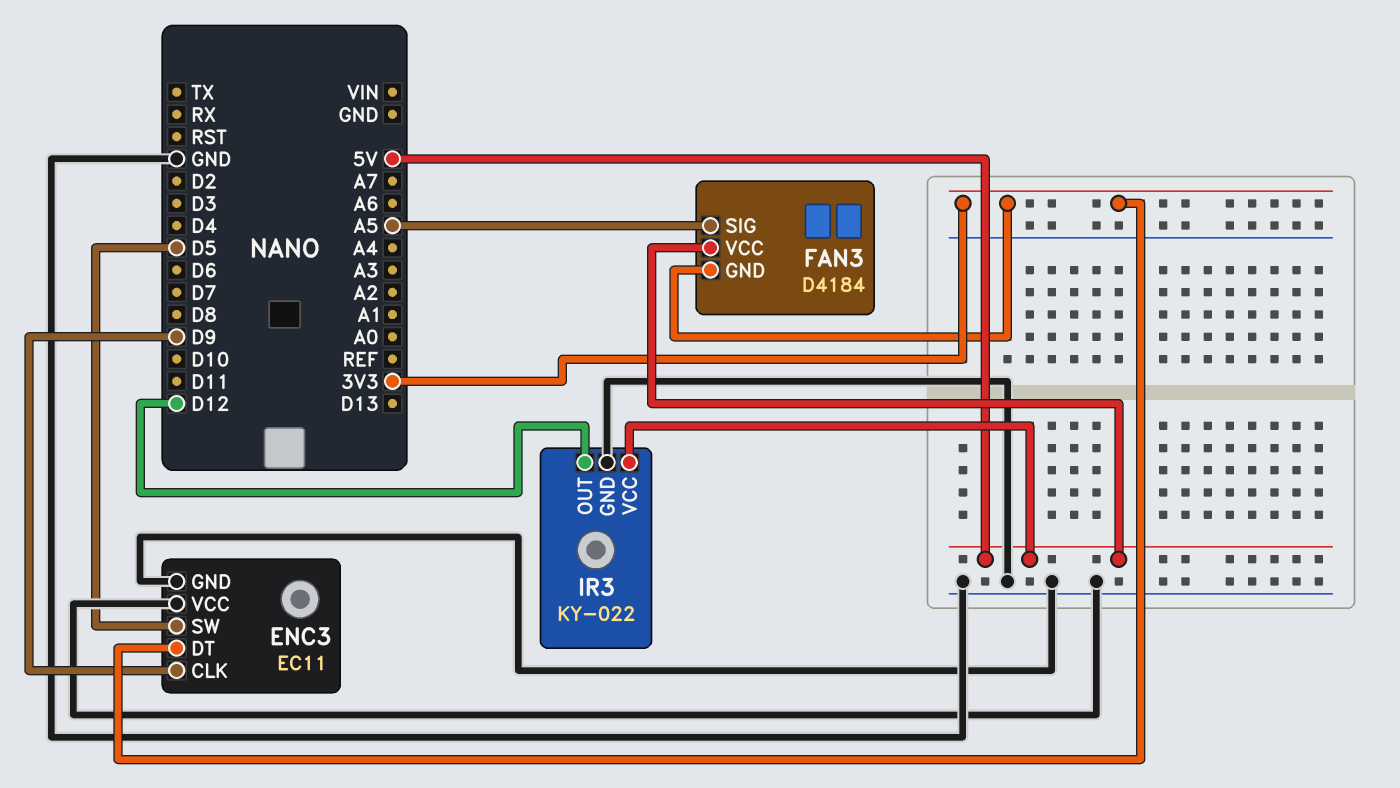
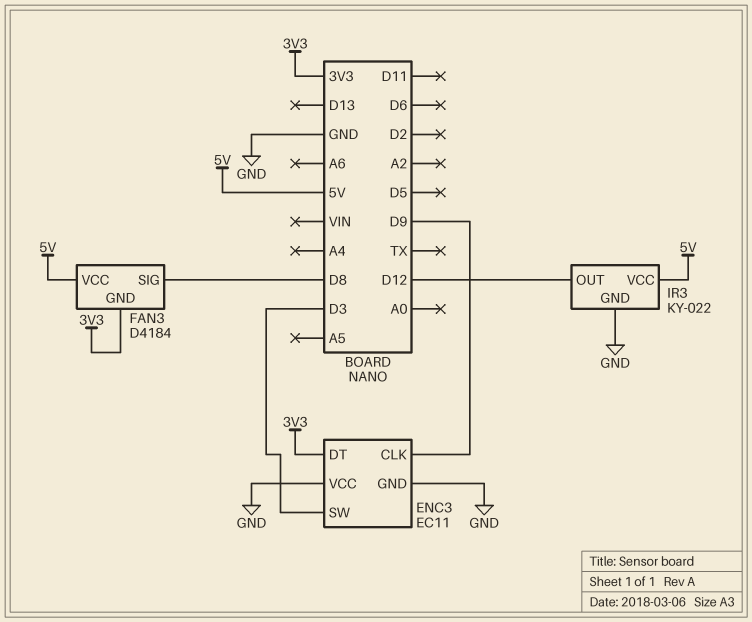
ENC3 pin SW: D5 -> D3
FAN3 pin SIG: A5 -> D8

